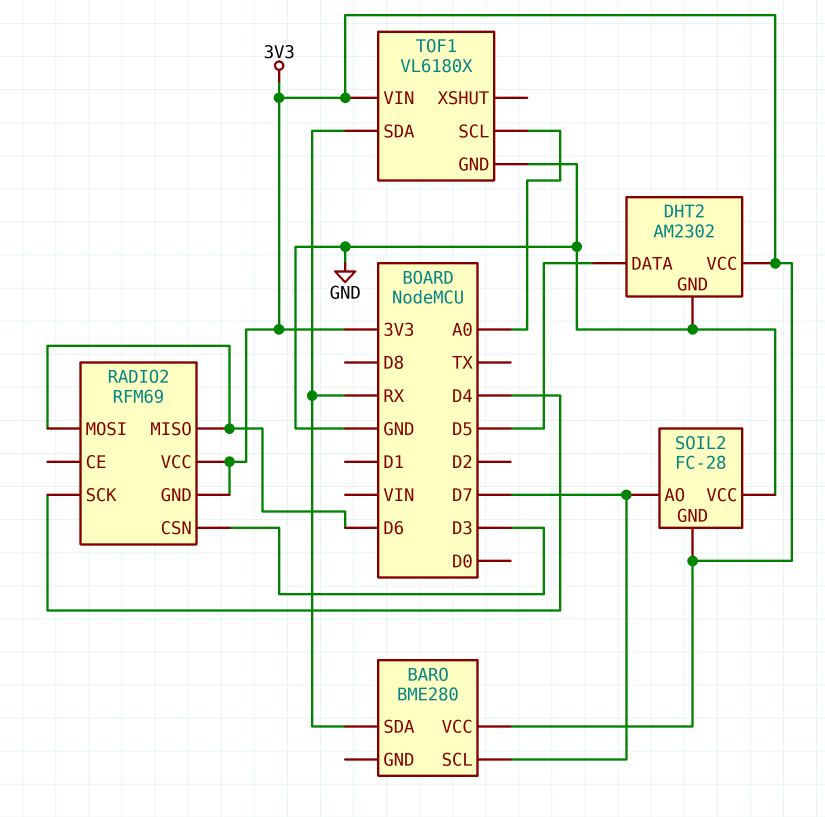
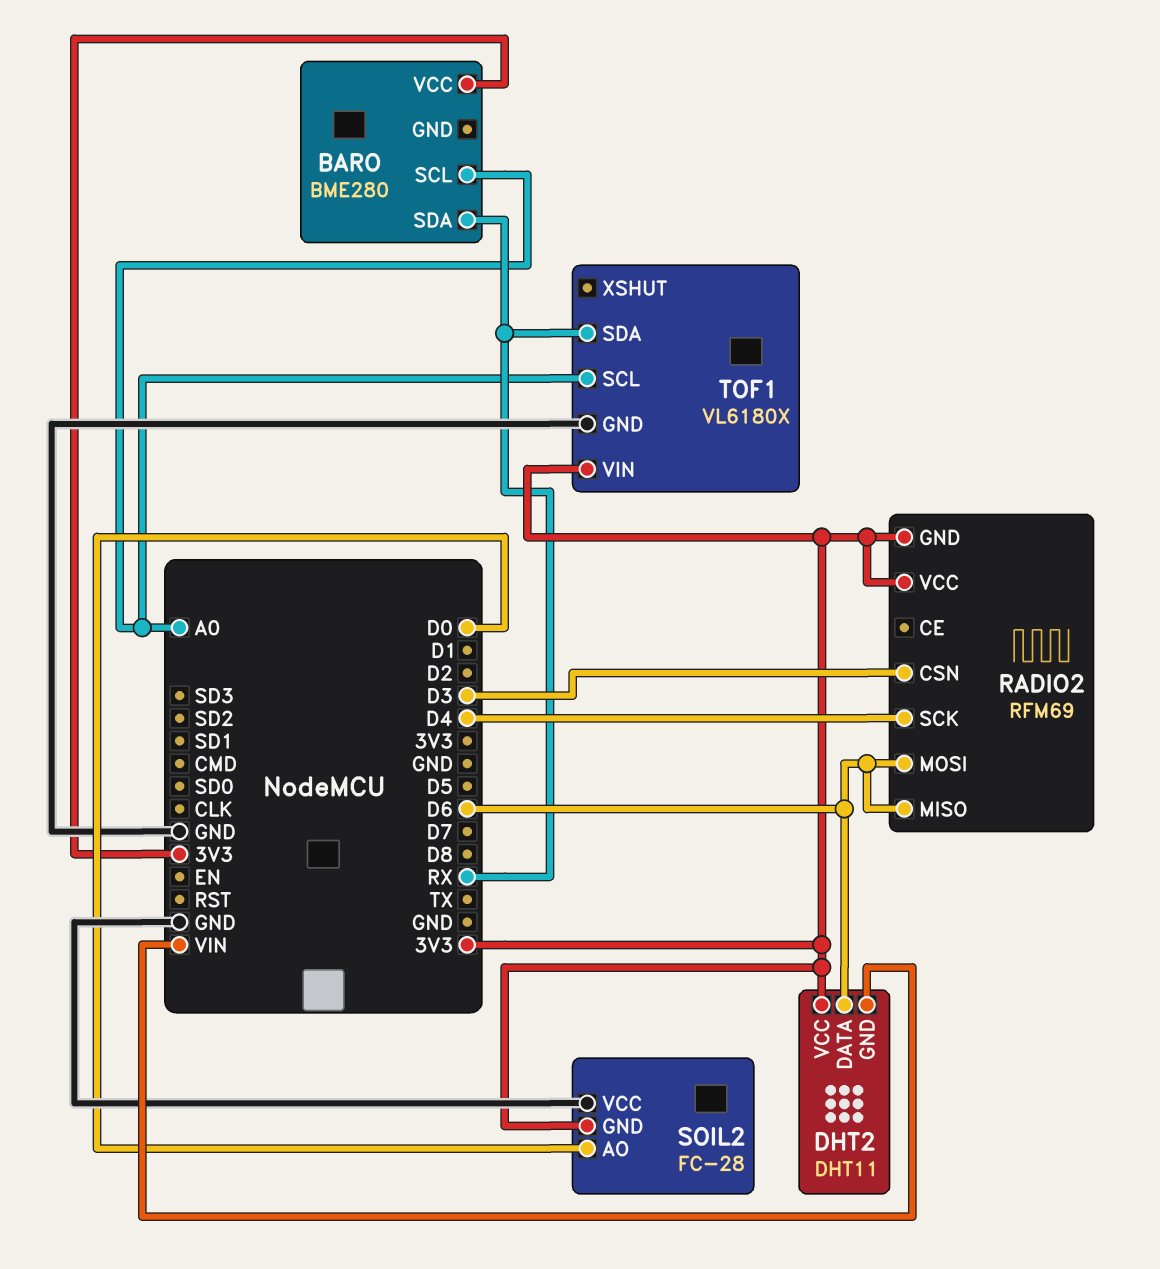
BARO pin SCL: D7 -> A0
DHT2: AM2302 -> DHT11
DHT2 pin DATA: D5 -> D6
DHT2 pin GND: GND -> VIN
SOIL2 pin AO: D7 -> D0

